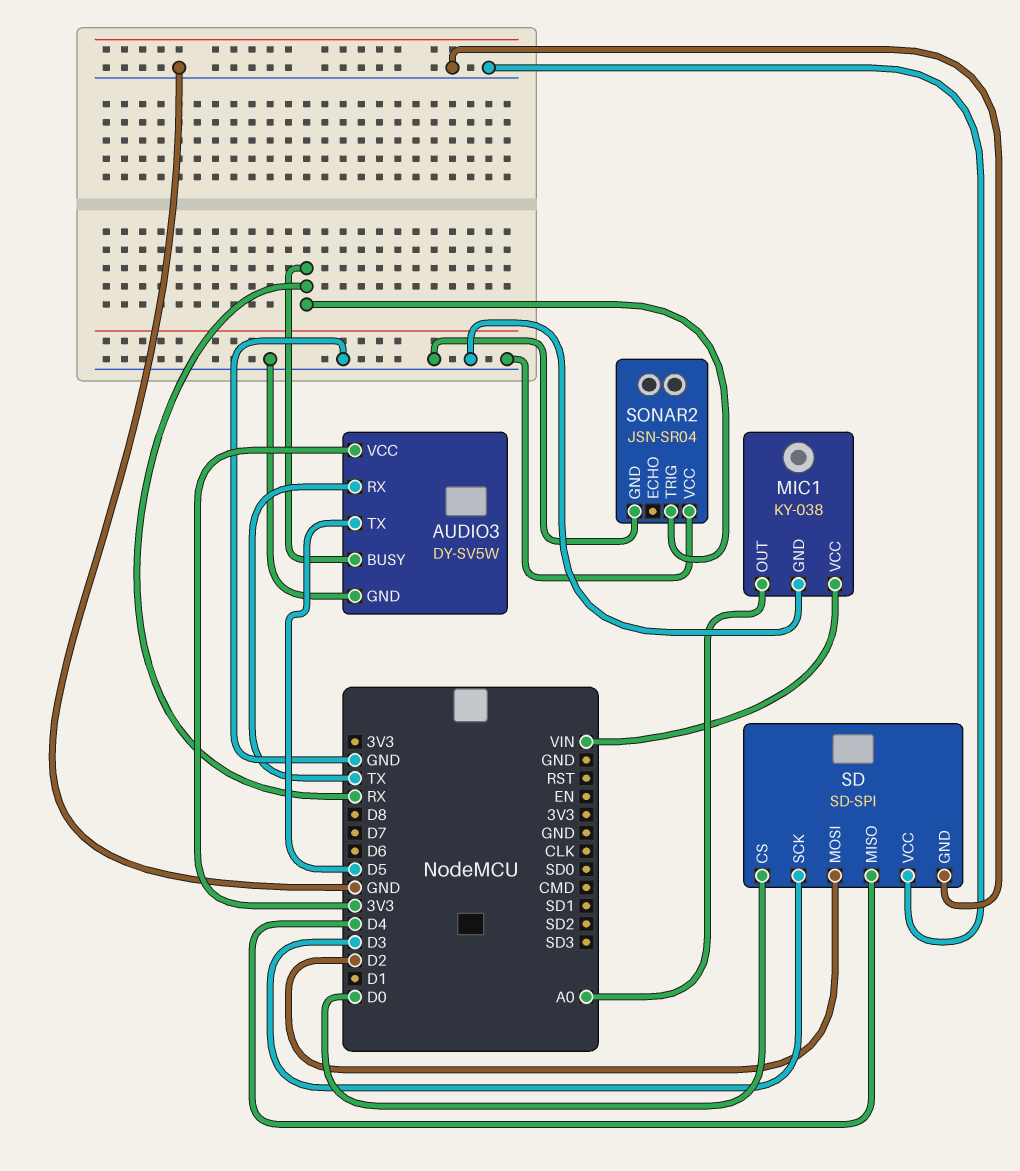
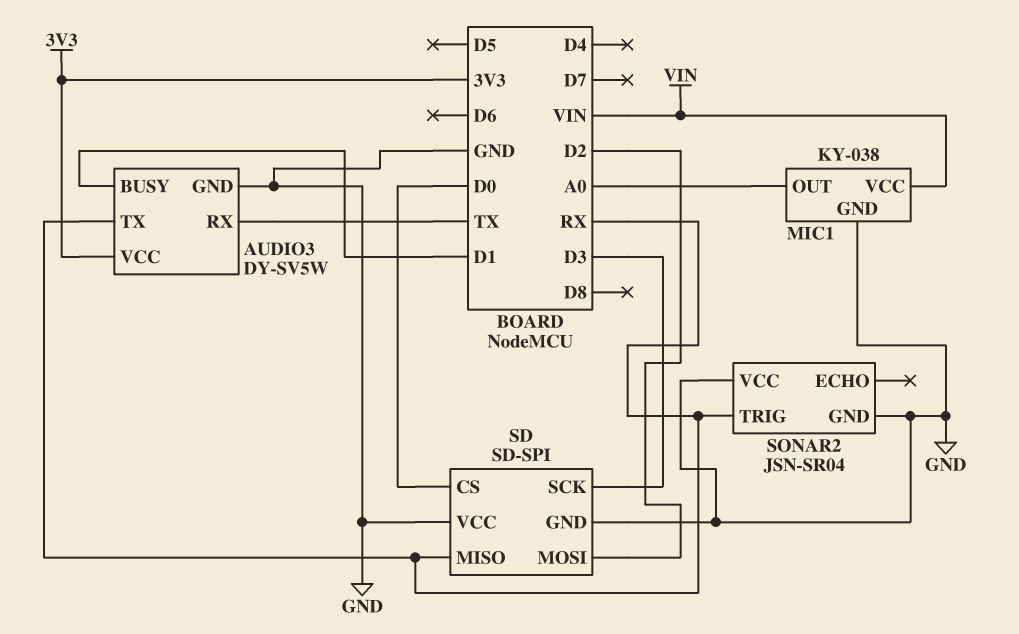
AUDIO3 pin BUSY: RX -> D1
AUDIO3 pin TX: D5 -> RX
SD pin MISO: D4 -> RX

